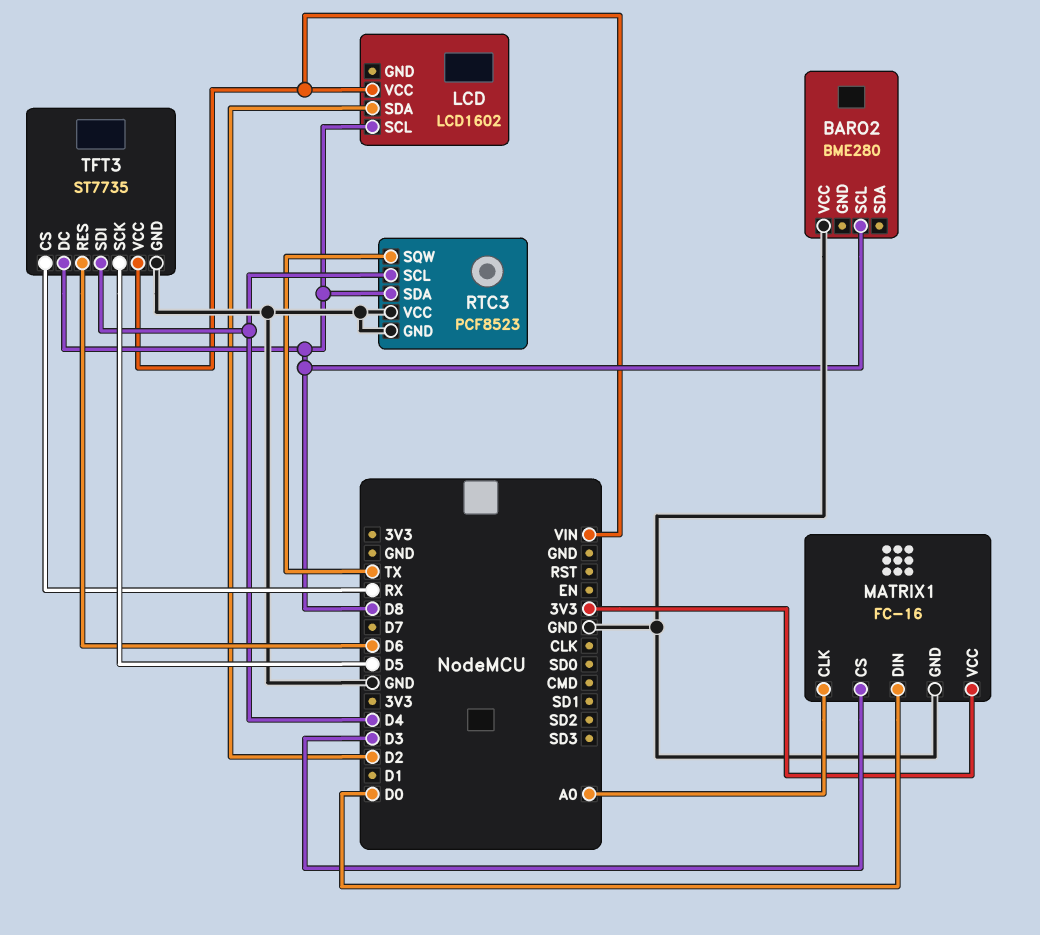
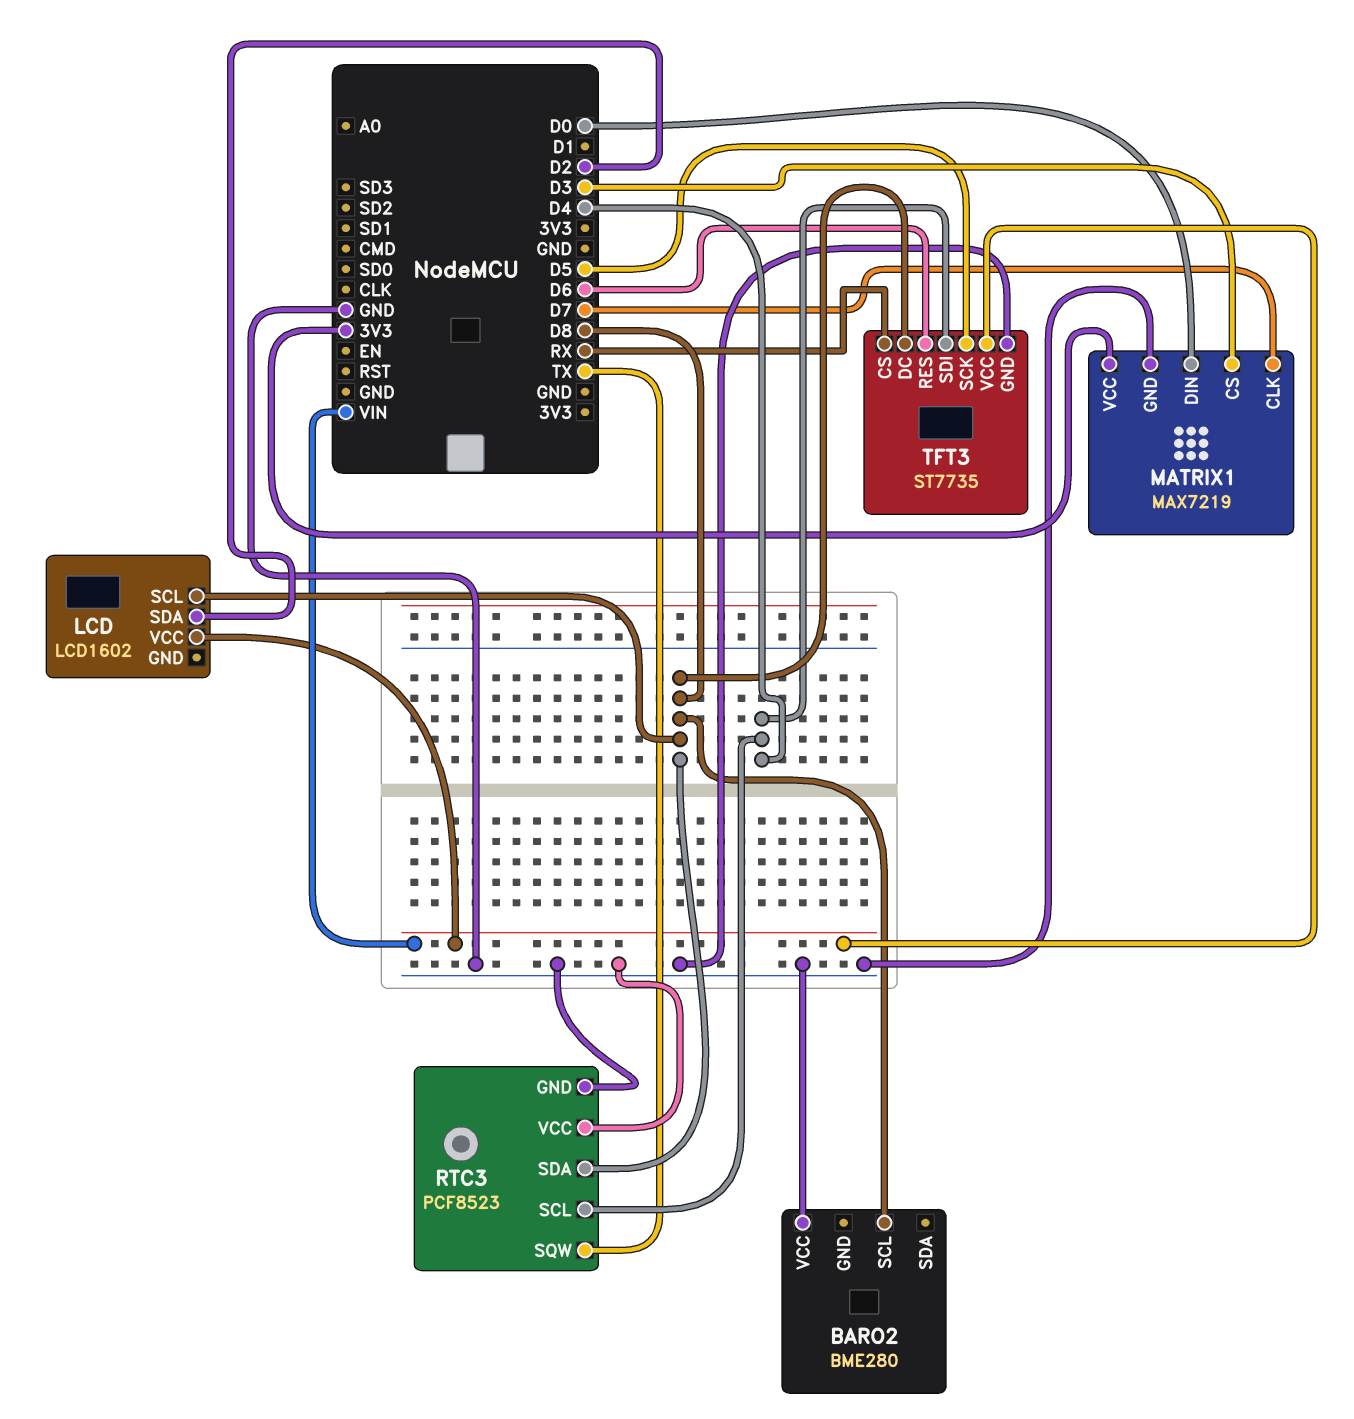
MATRIX1: FC-16 -> MAX7219
MATRIX1 pin CLK: A0 -> D7

